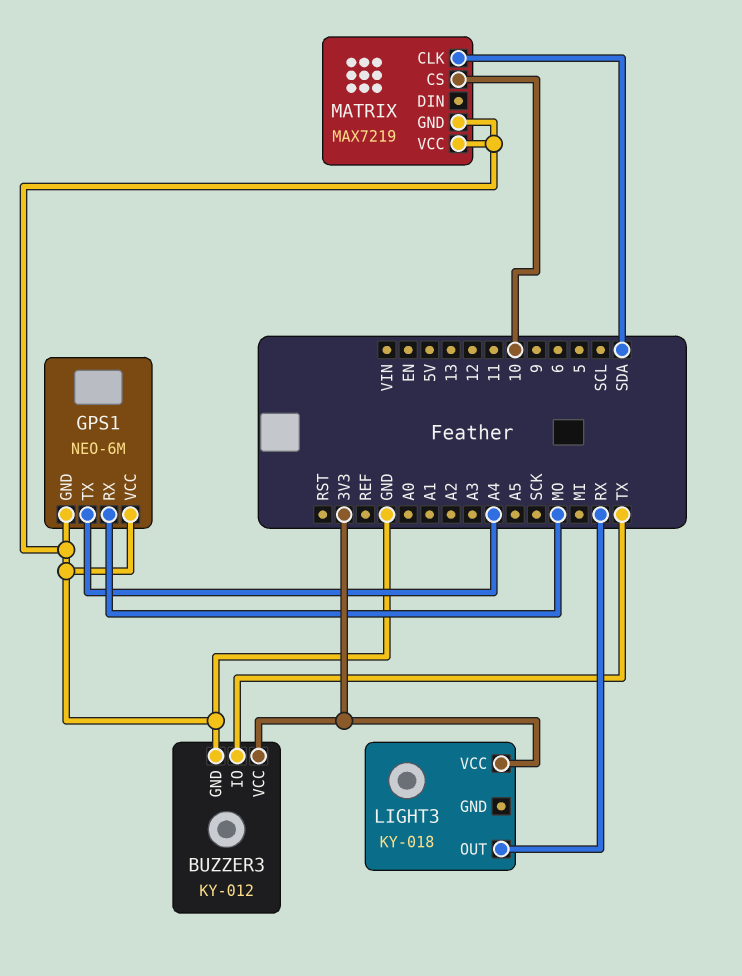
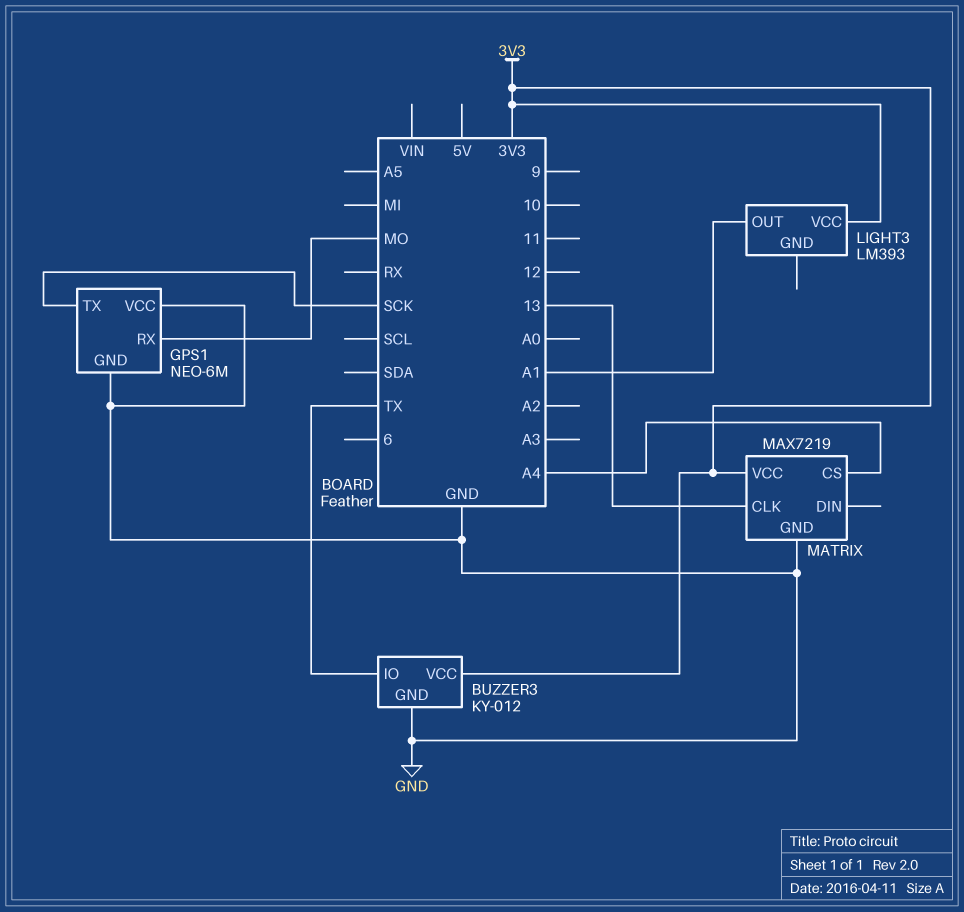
GPS1 pin TX: A4 -> SCK
LIGHT3: KY-018 -> LM393
LIGHT3 pin OUT: RX -> A1
MATRIX pin CLK: SDA -> 13
MATRIX pin CS: 10 -> A4
MATRIX pin VCC: GND -> 3V3

